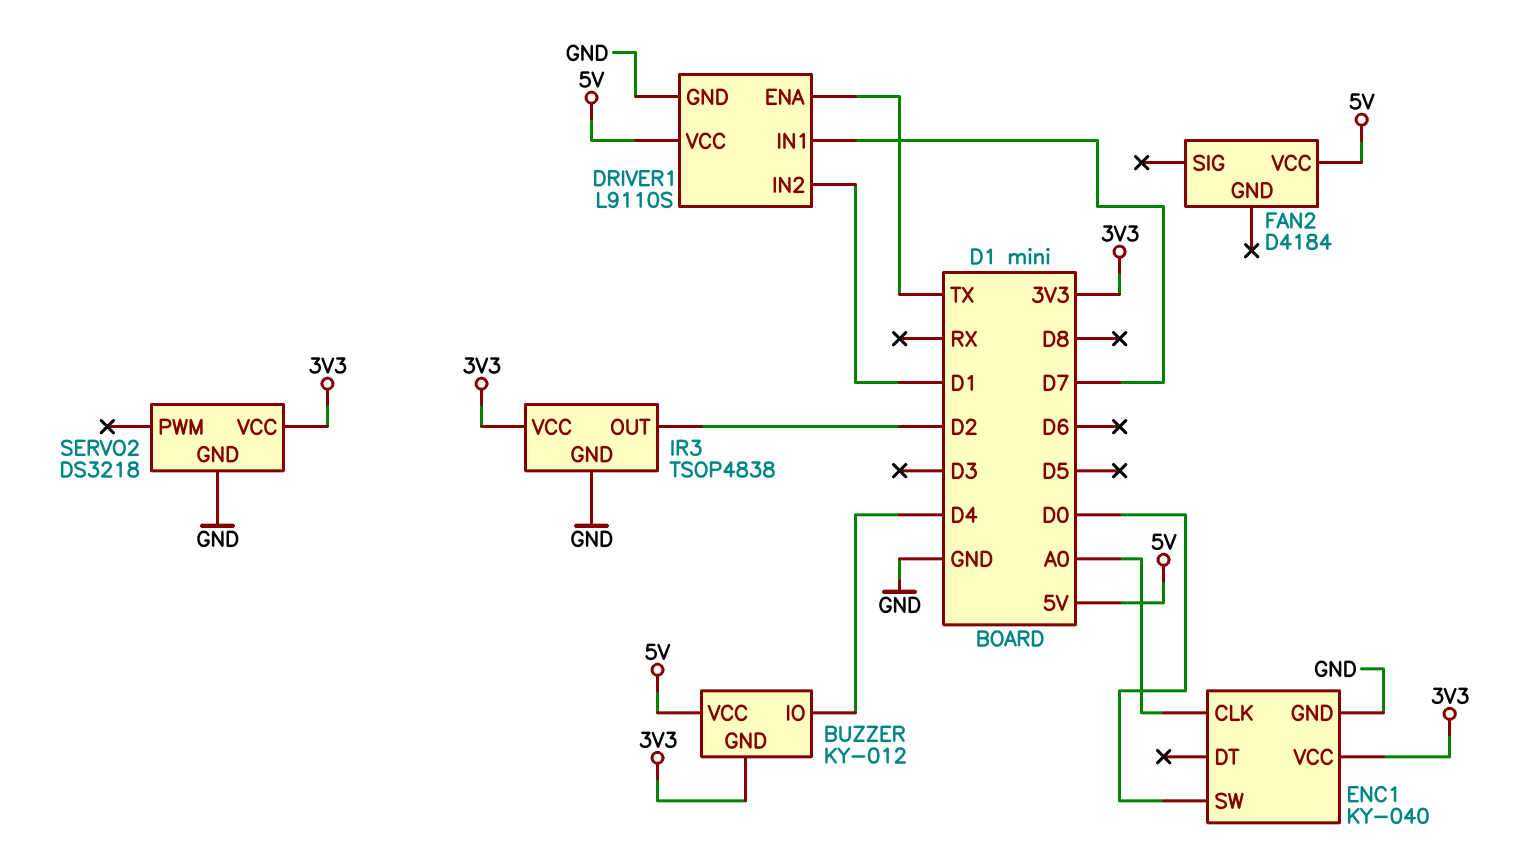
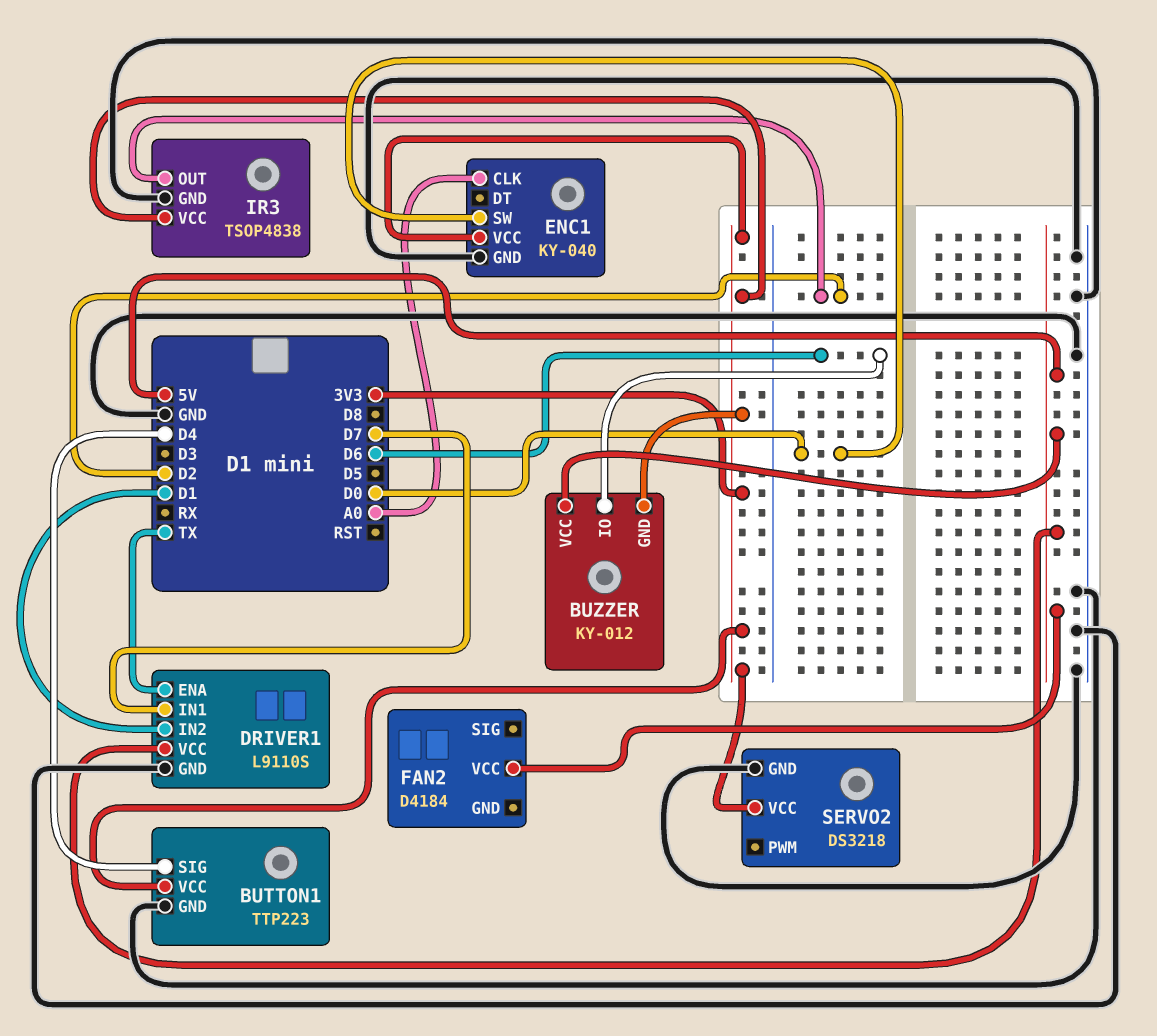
BUTTON1: none -> TTP223
BUTTON1 pin GND: none -> GND
BUTTON1 pin SIG: none -> D4
BUTTON1 pin VCC: none -> 3V3
BUZZER pin IO: D4 -> D6

